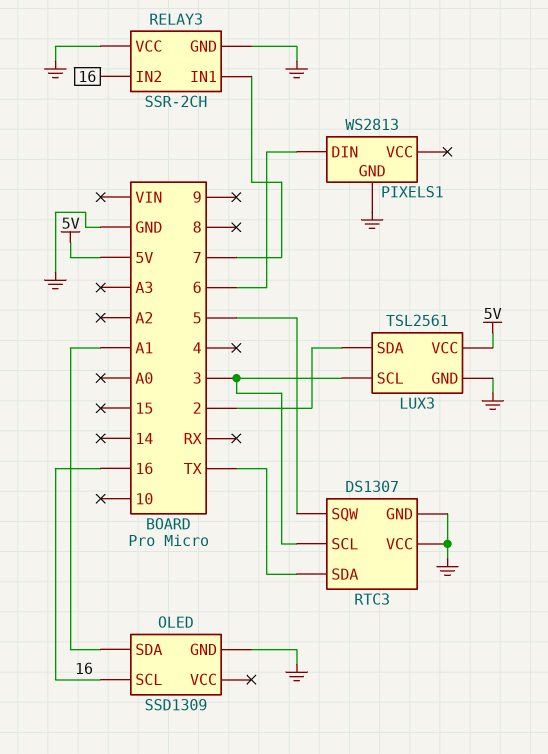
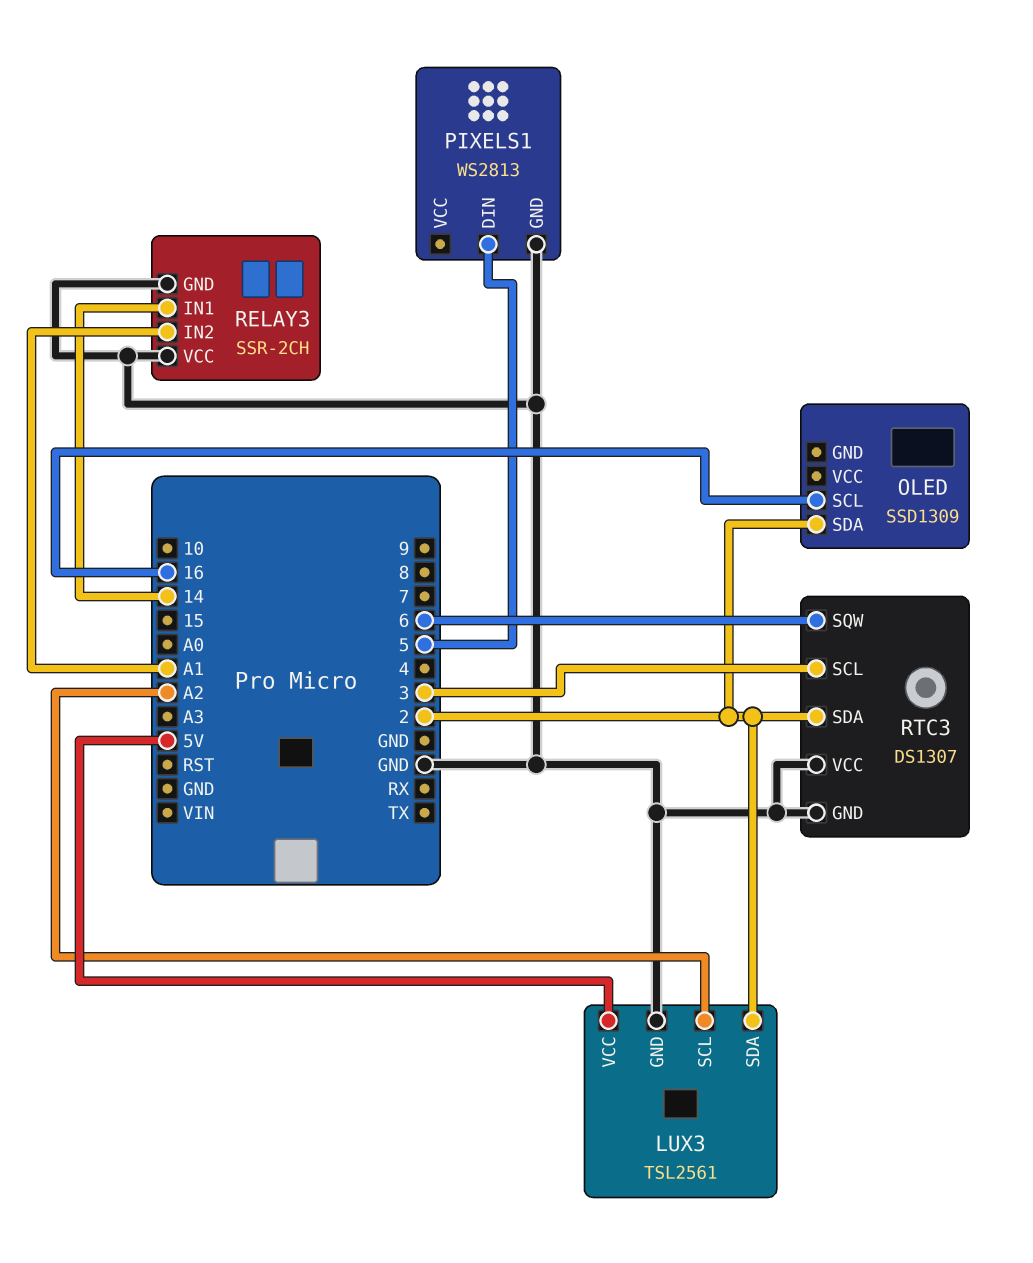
LUX3 pin SCL: 3 -> A2
OLED pin GND: GND -> none
OLED pin SDA: A1 -> 2
PIXELS1 pin DIN: 6 -> 5
RELAY3 pin IN1: 7 -> 14
RELAY3 pin IN2: 16 -> A1
RTC3 pin SDA: TX -> 2
RTC3 pin SQW: 5 -> 6

